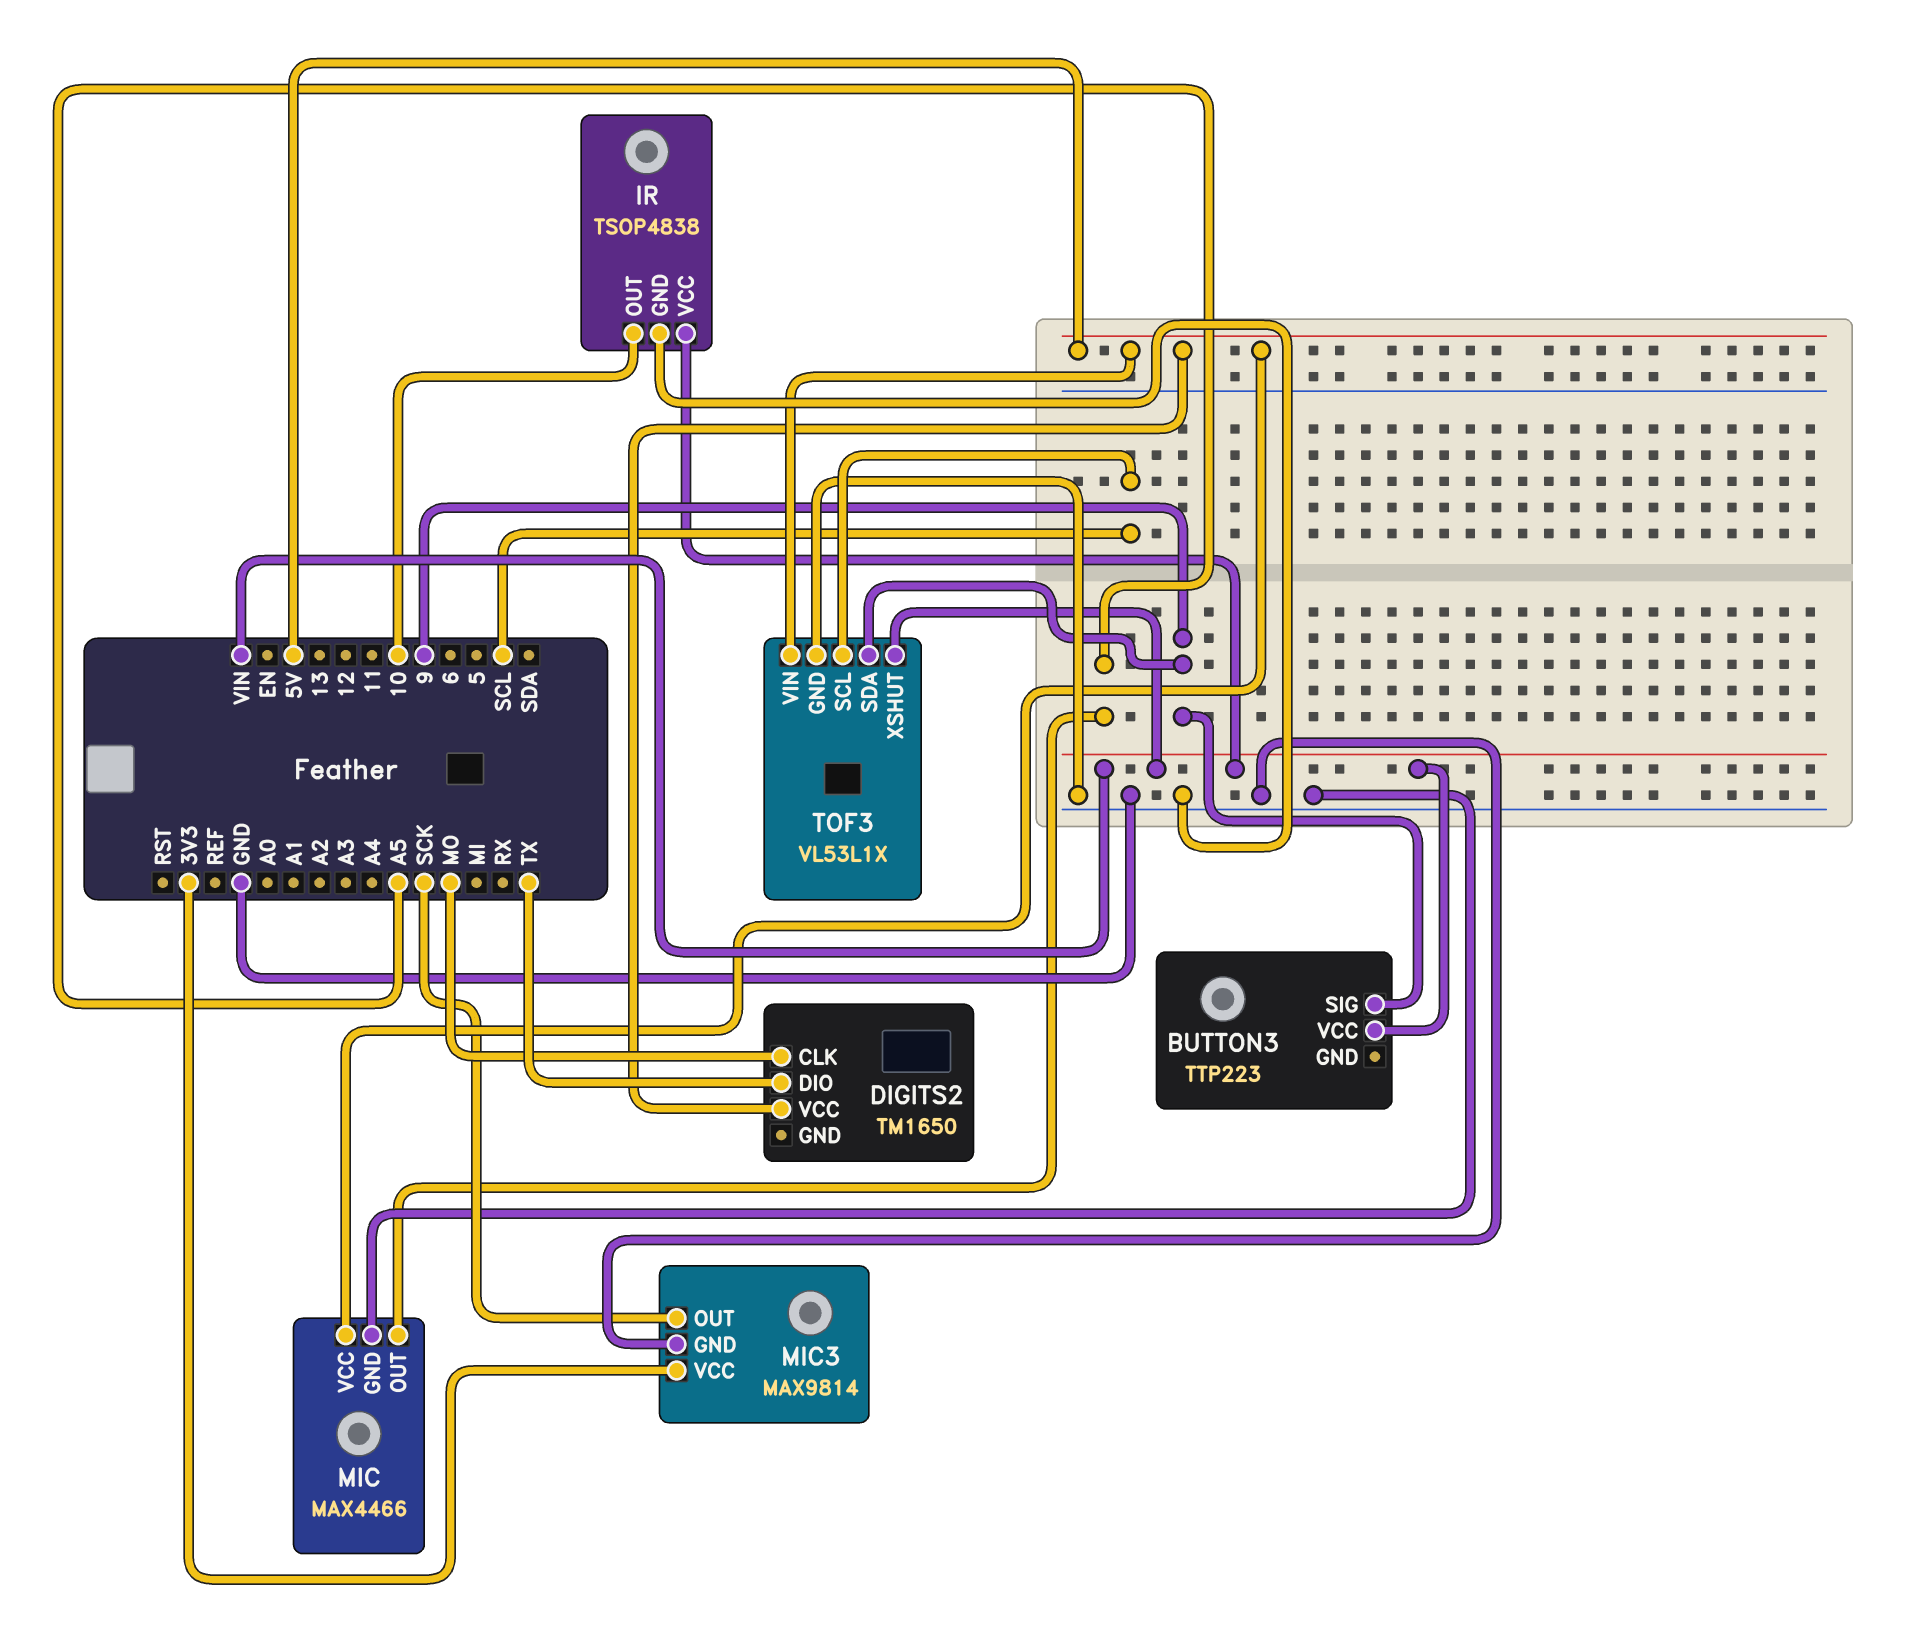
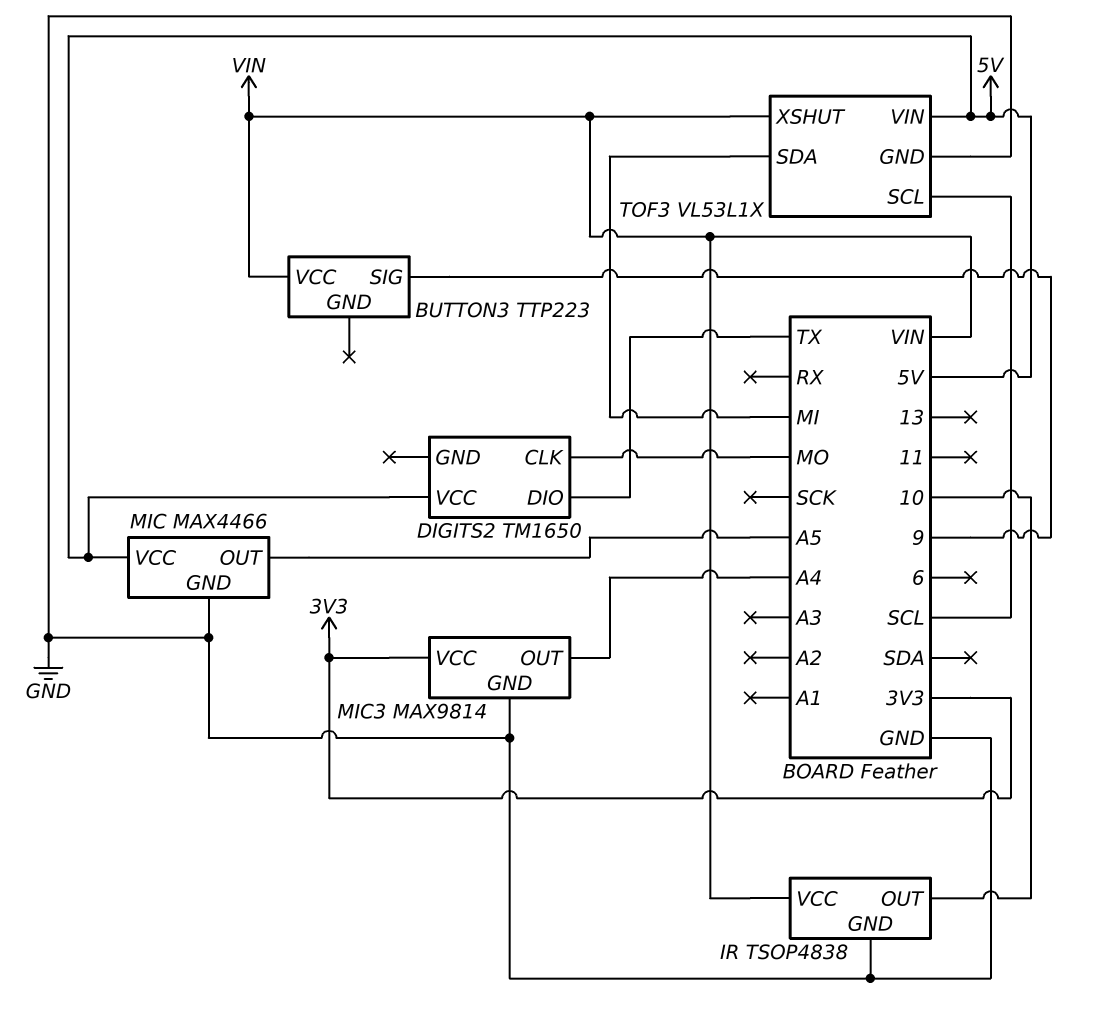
MIC3 pin OUT: SCK -> A4
TOF3 pin SDA: 9 -> MI

